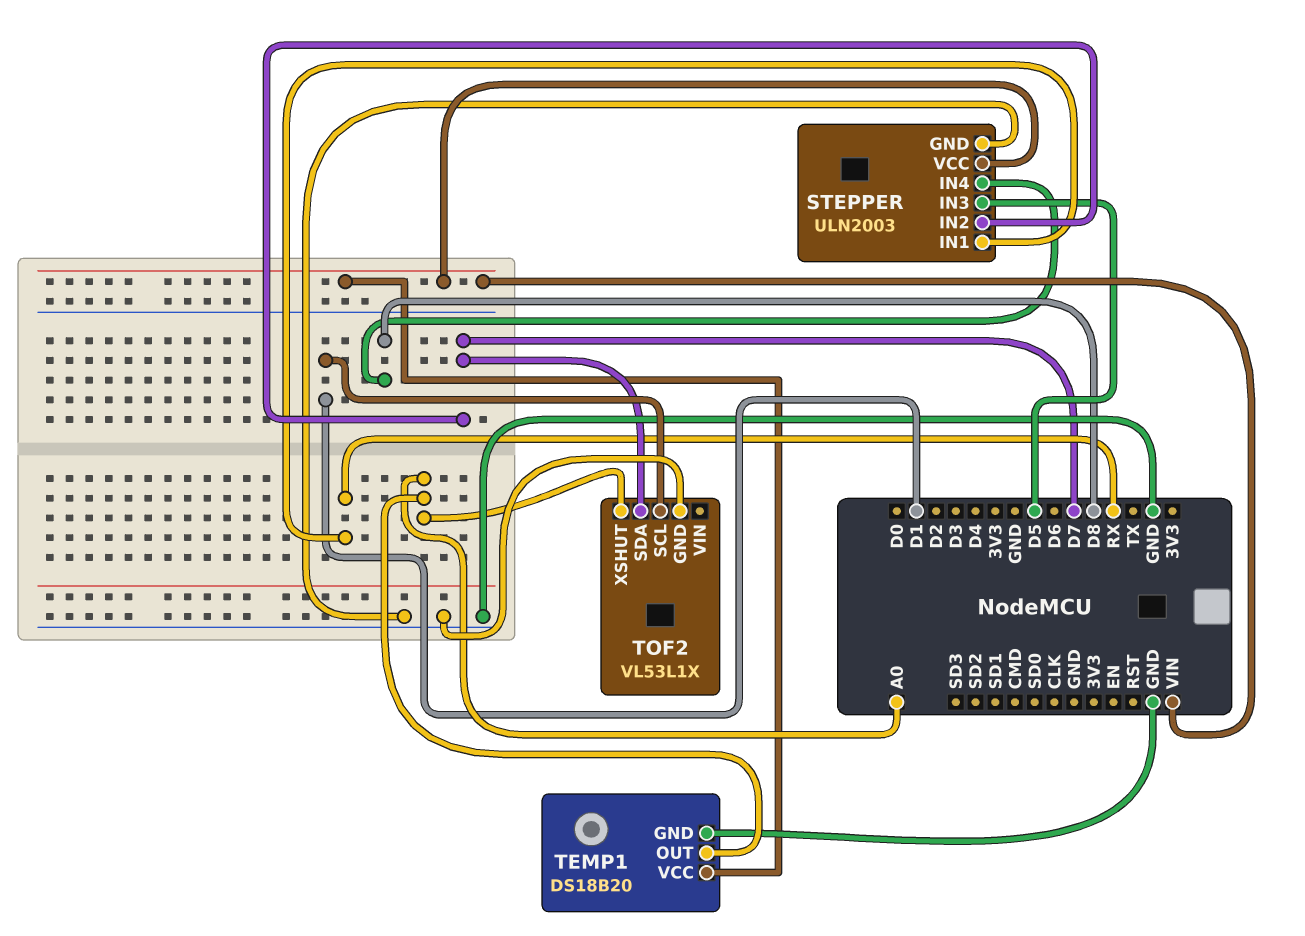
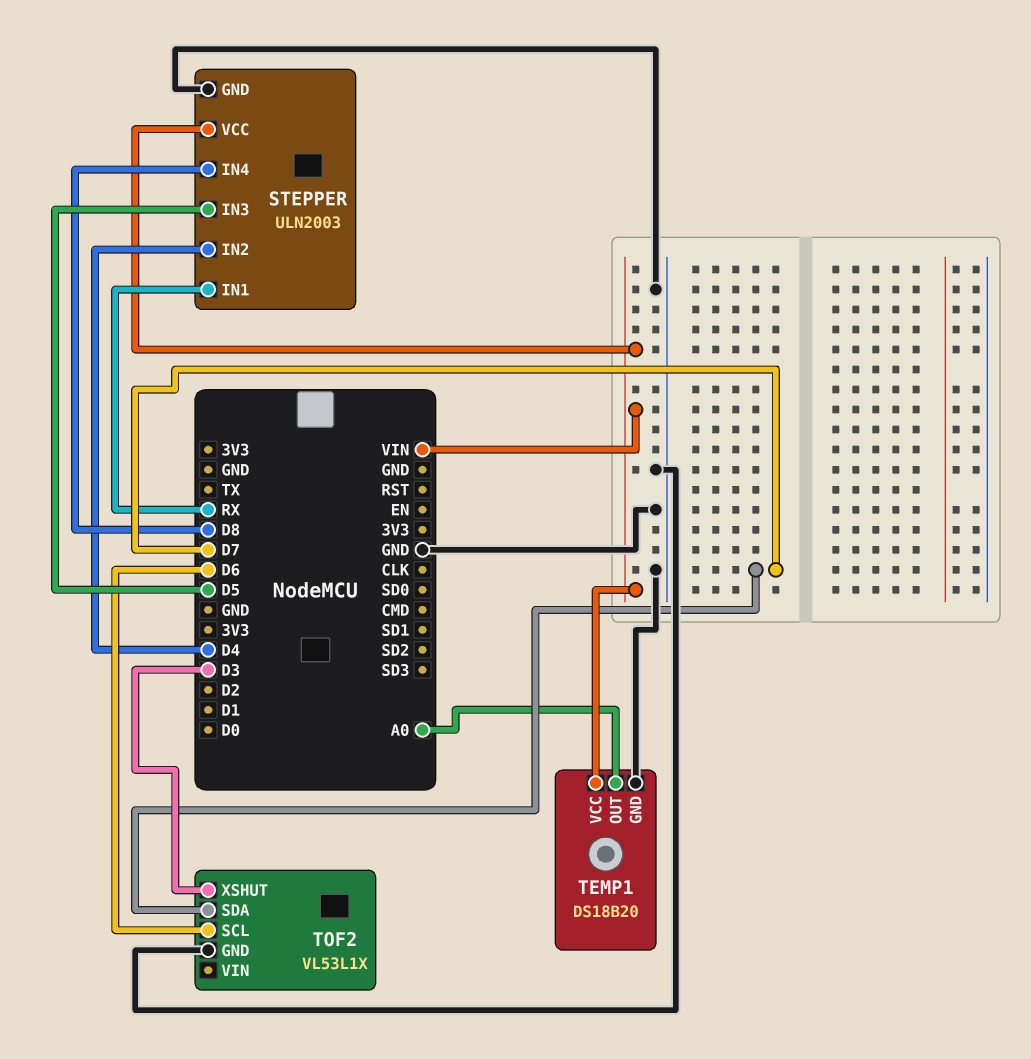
STEPPER pin IN2: D7 -> D4
TOF2 pin SCL: D1 -> D6
TOF2 pin XSHUT: A0 -> D3

